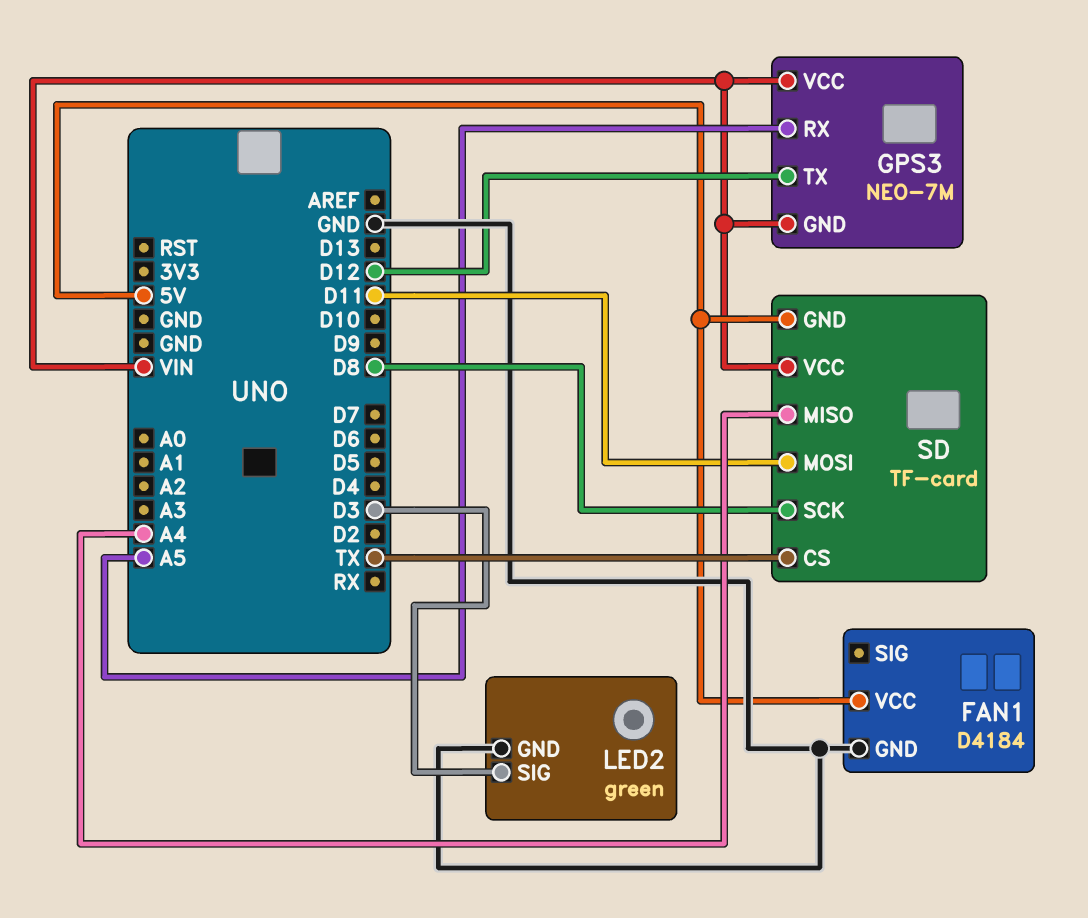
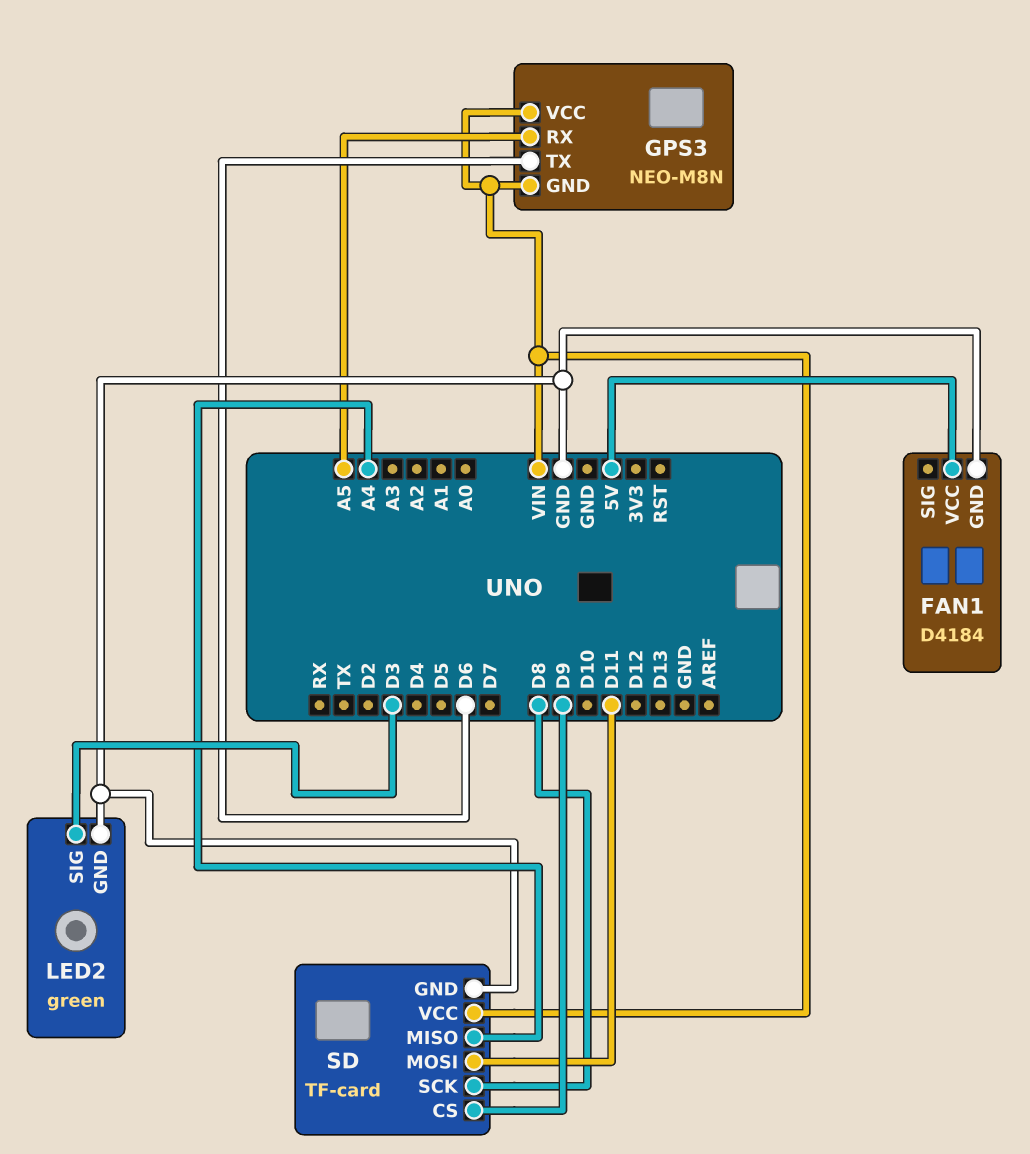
GPS3: NEO-7M -> NEO-M8N
GPS3 pin TX: D12 -> D6
SD pin CS: TX -> D9
SD pin GND: 5V -> GND

